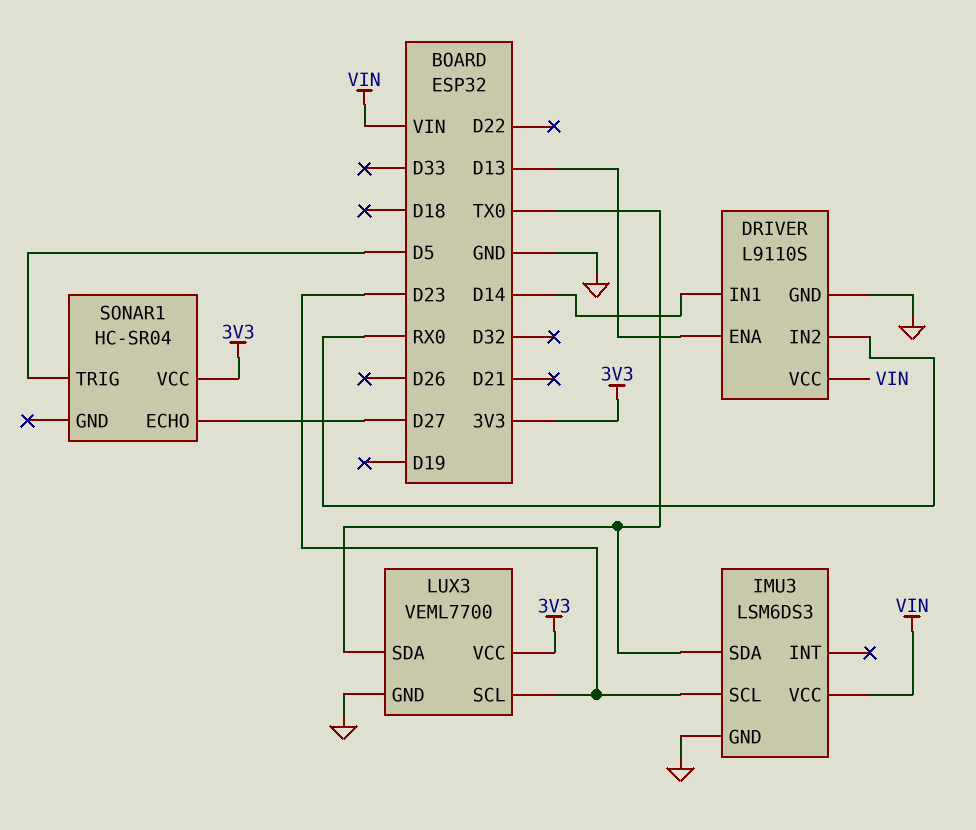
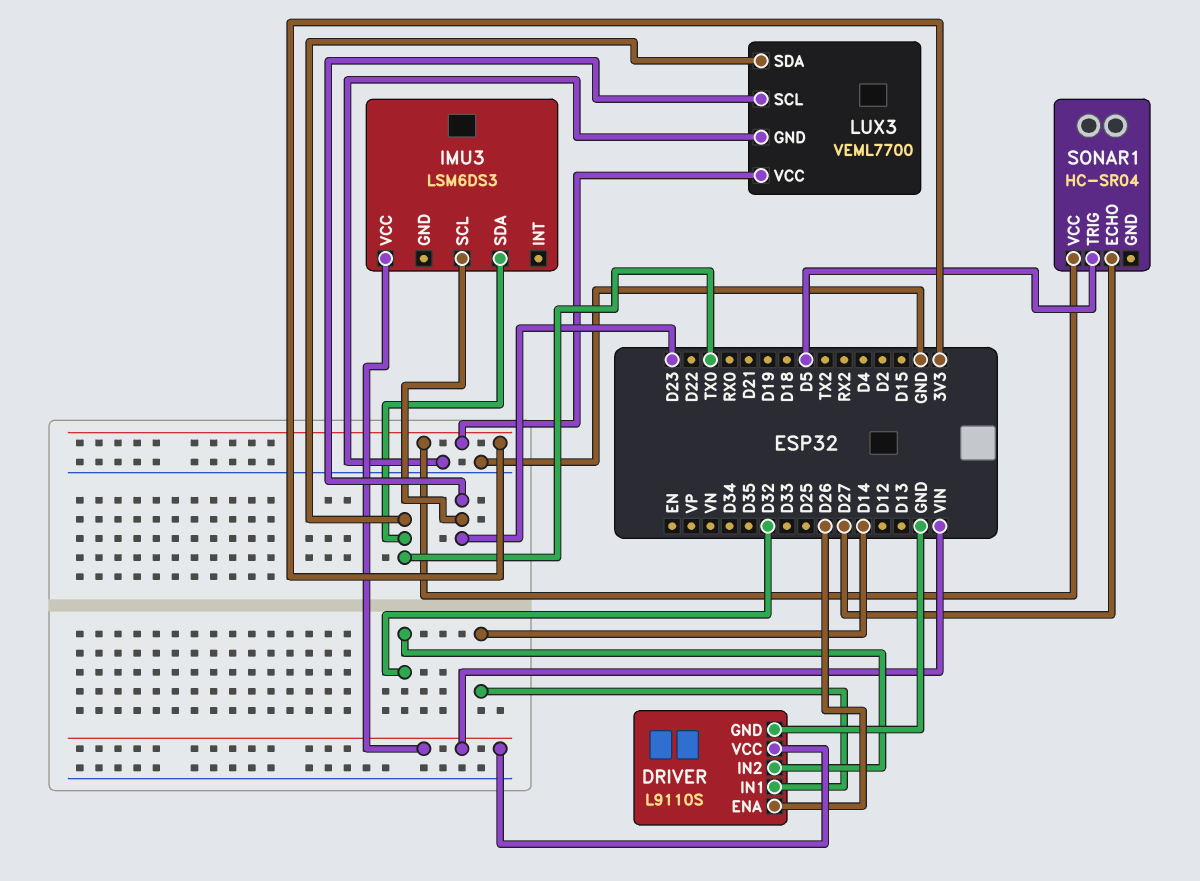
DRIVER pin ENA: D13 -> D26
DRIVER pin IN2: RX0 -> D32
IMU3 pin GND: GND -> none

